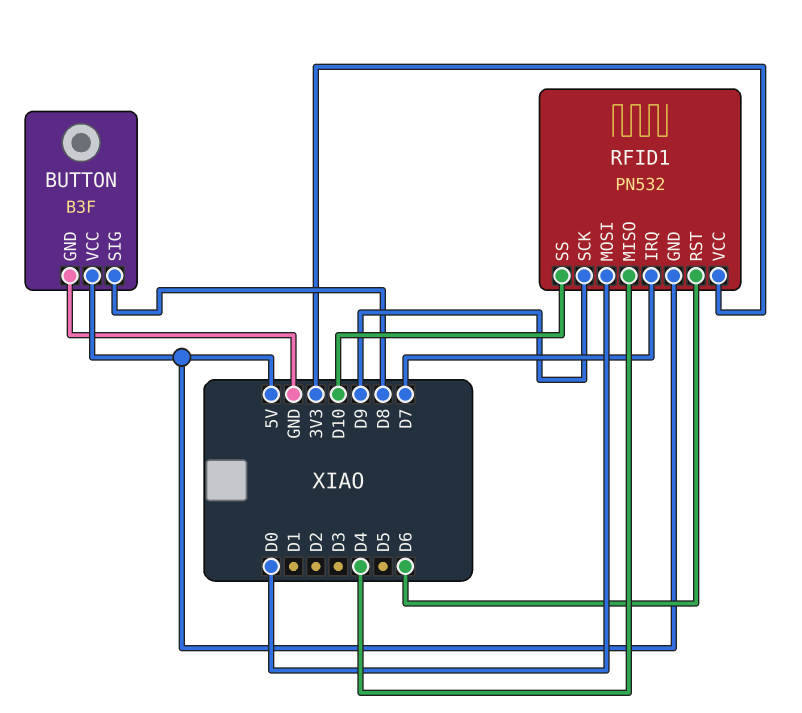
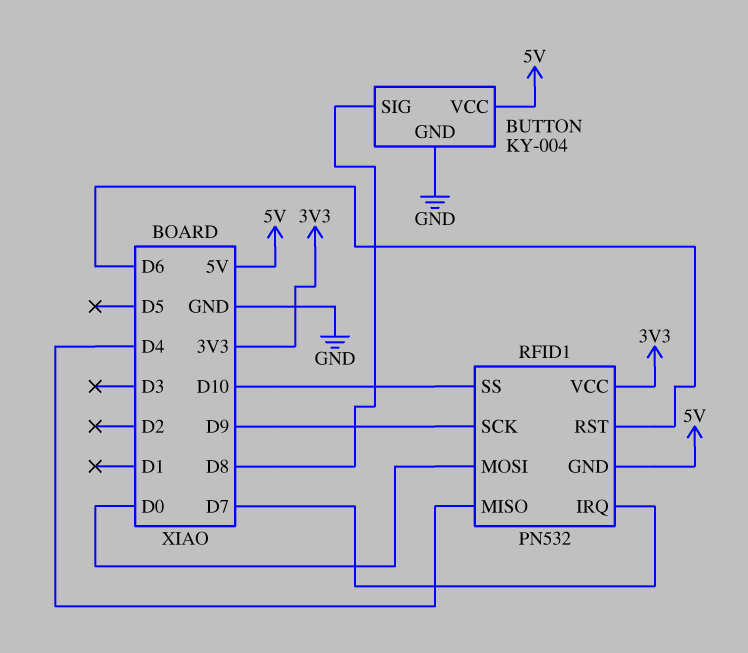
BUTTON: B3F -> KY-004

